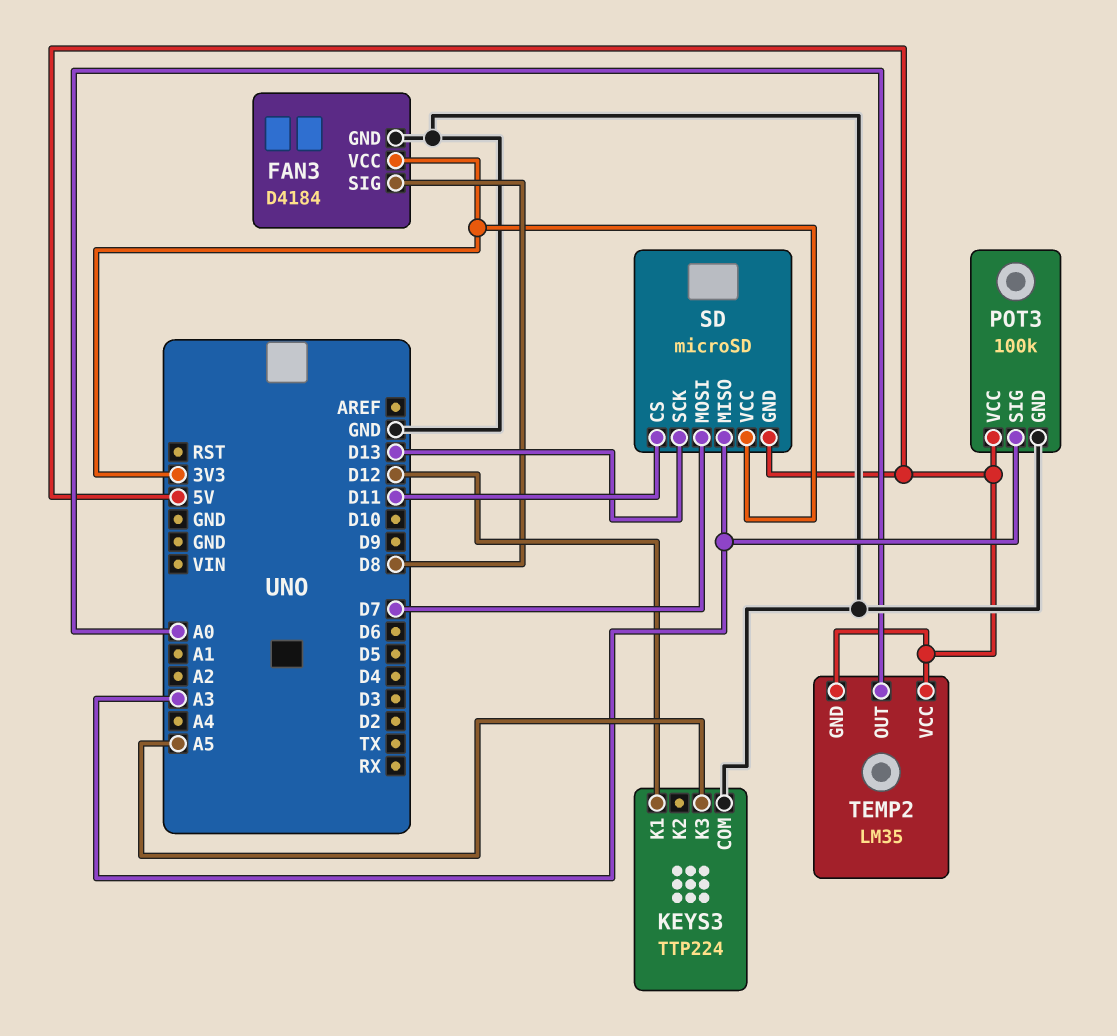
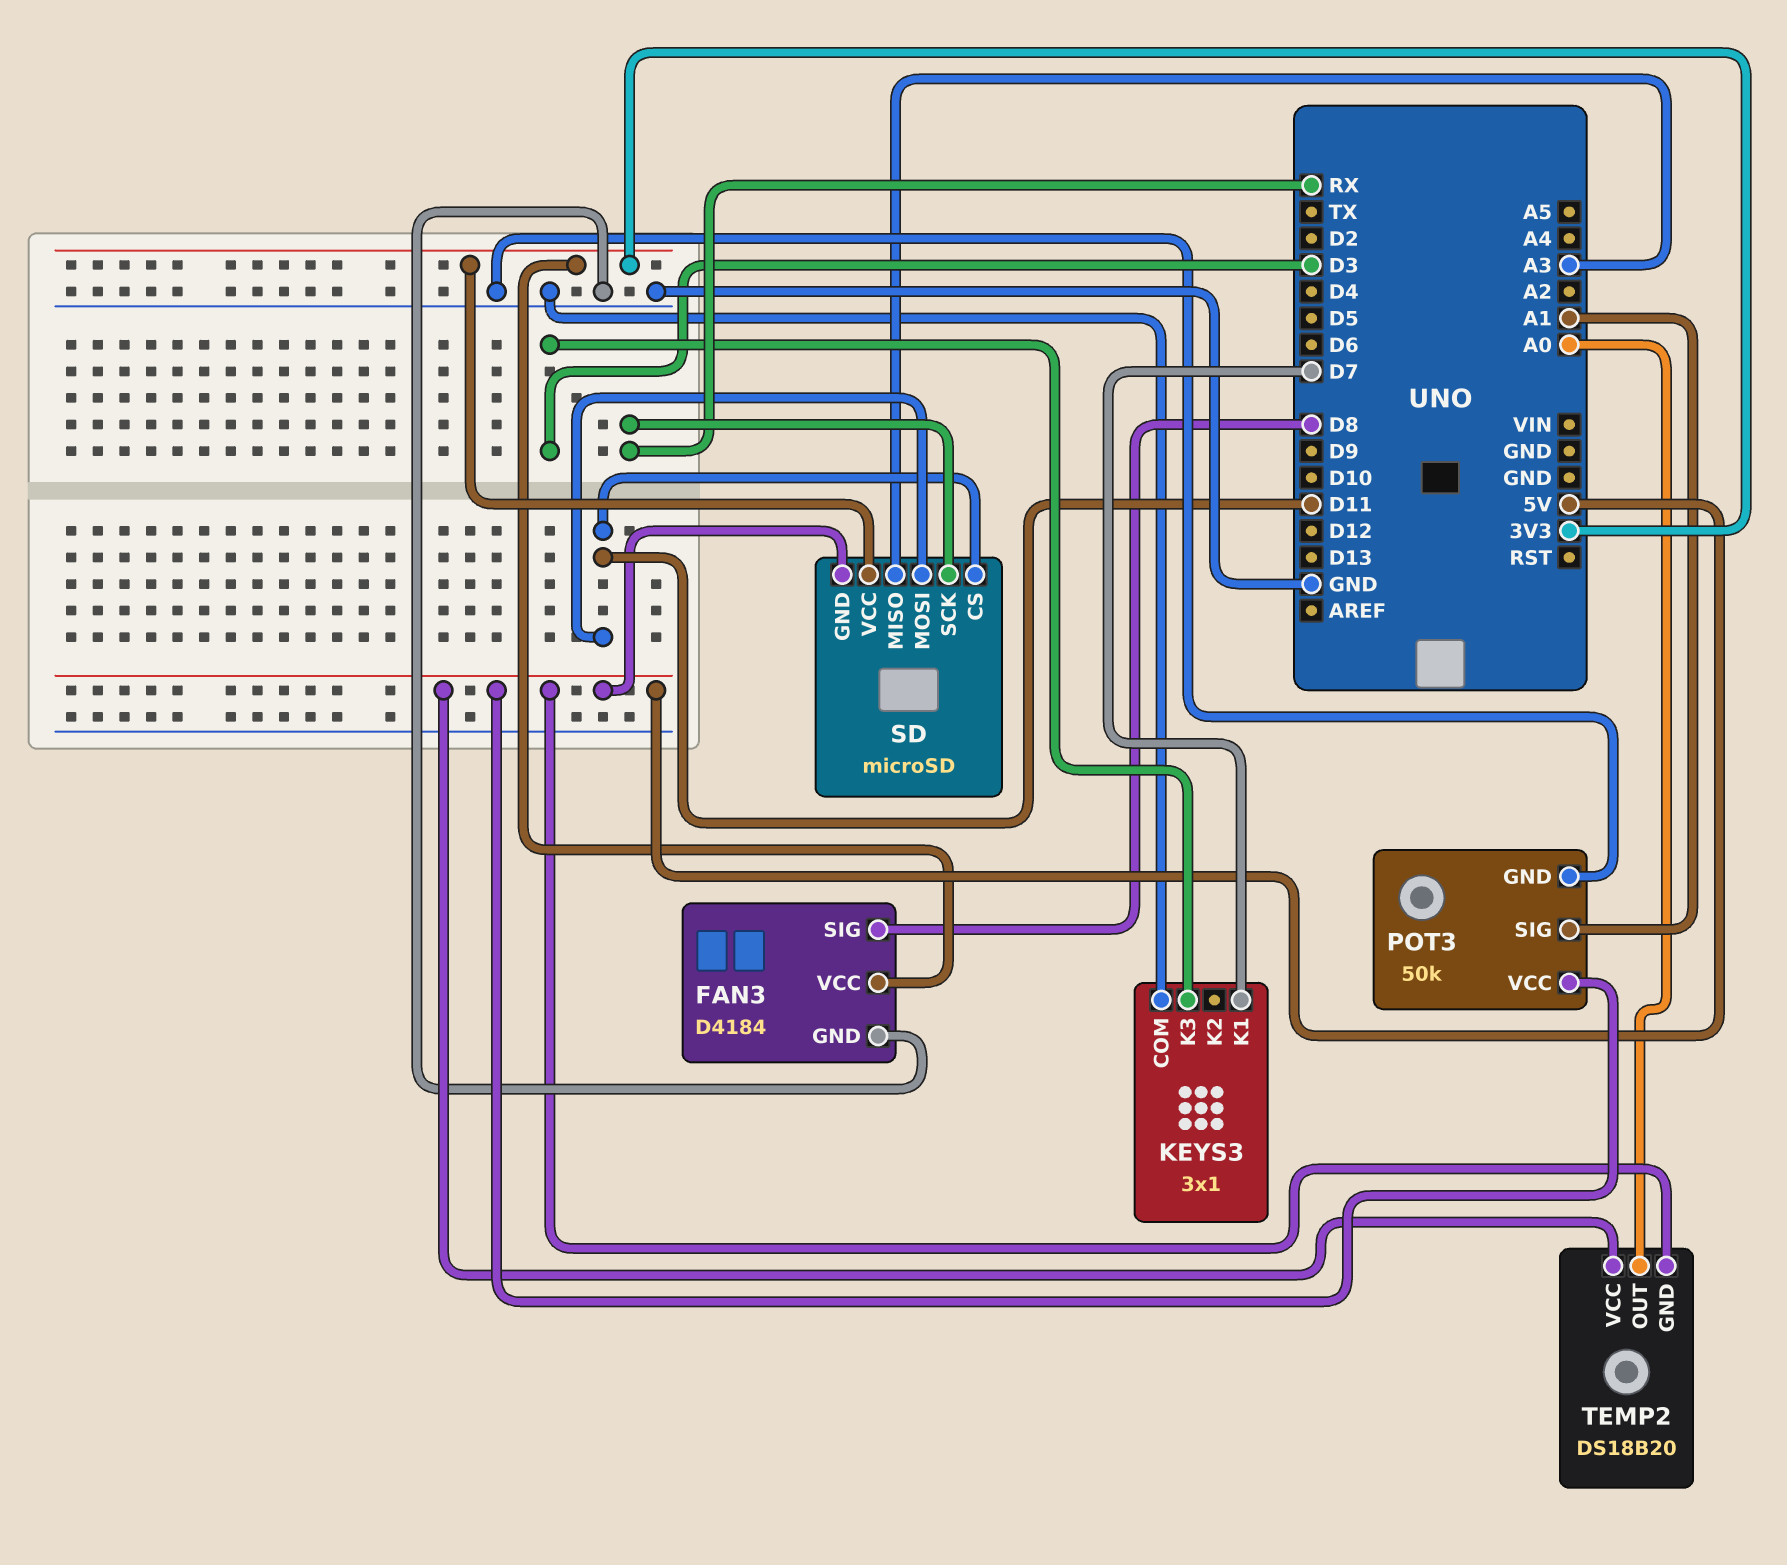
KEYS3: TTP224 -> 3x1
KEYS3 pin K1: D12 -> D7
KEYS3 pin K3: A5 -> D3
POT3: 100k -> 50k
POT3 pin SIG: A3 -> A1
SD pin MOSI: D7 -> D11
SD pin SCK: D13 -> RX
TEMP2: LM35 -> DS18B20

